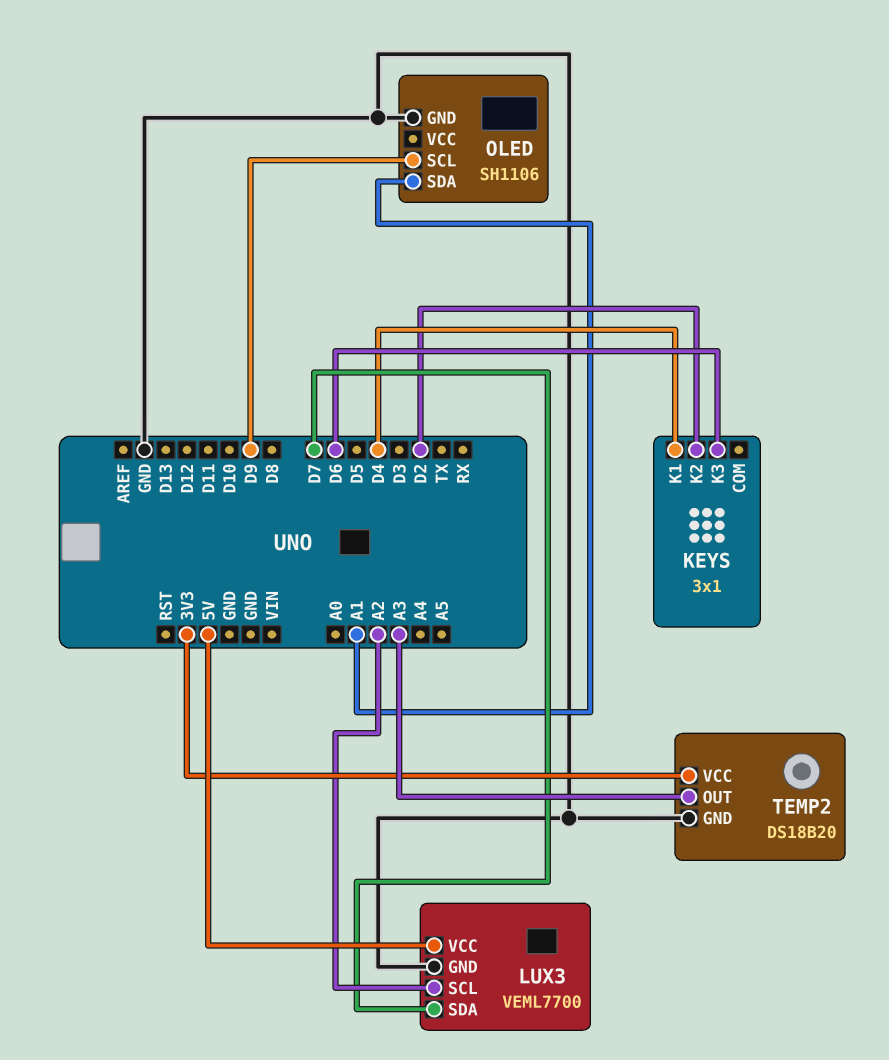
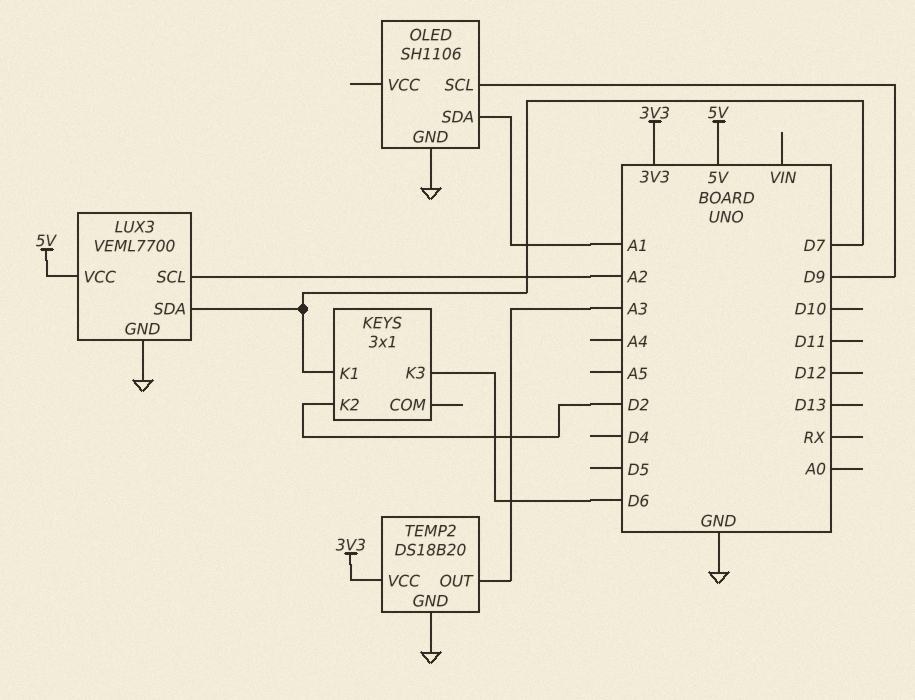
KEYS pin K1: D4 -> D7

